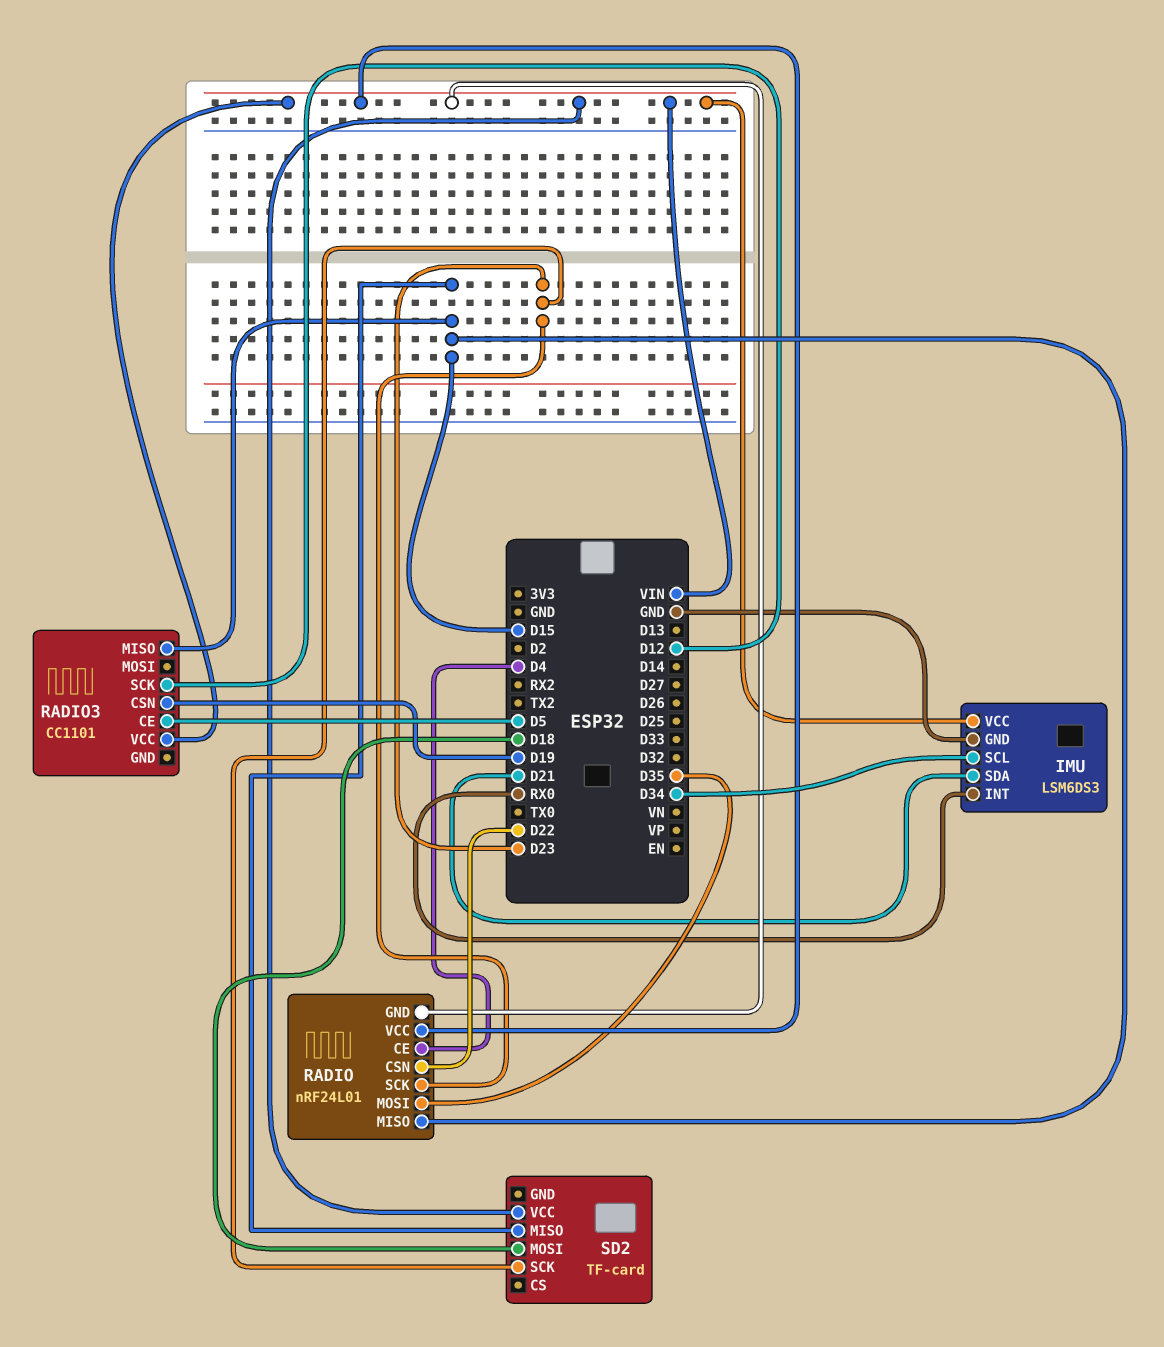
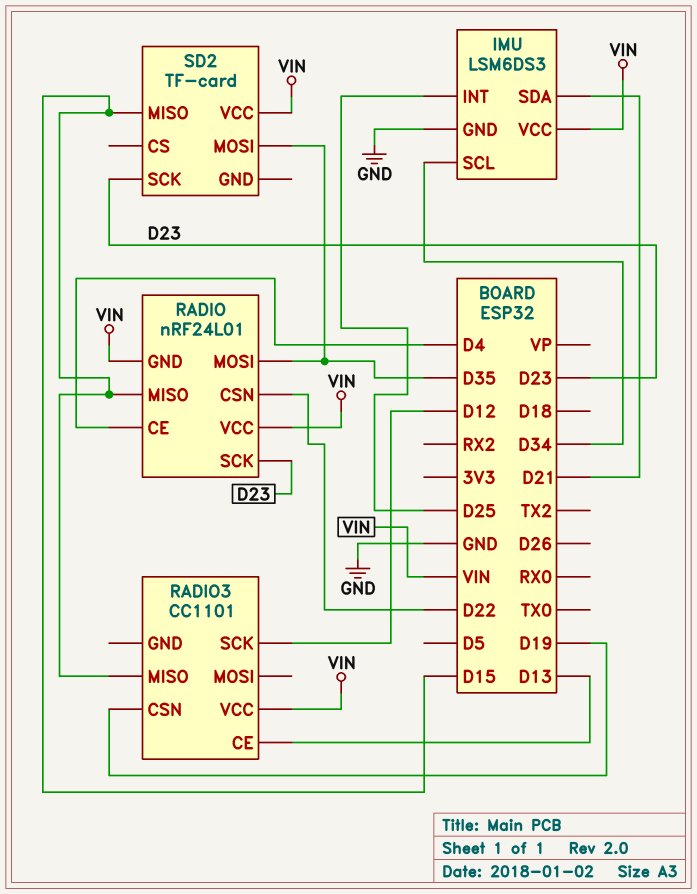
IMU pin INT: RX0 -> D25
RADIO3 pin CE: D5 -> D13
SD2 pin MOSI: D18 -> D35

